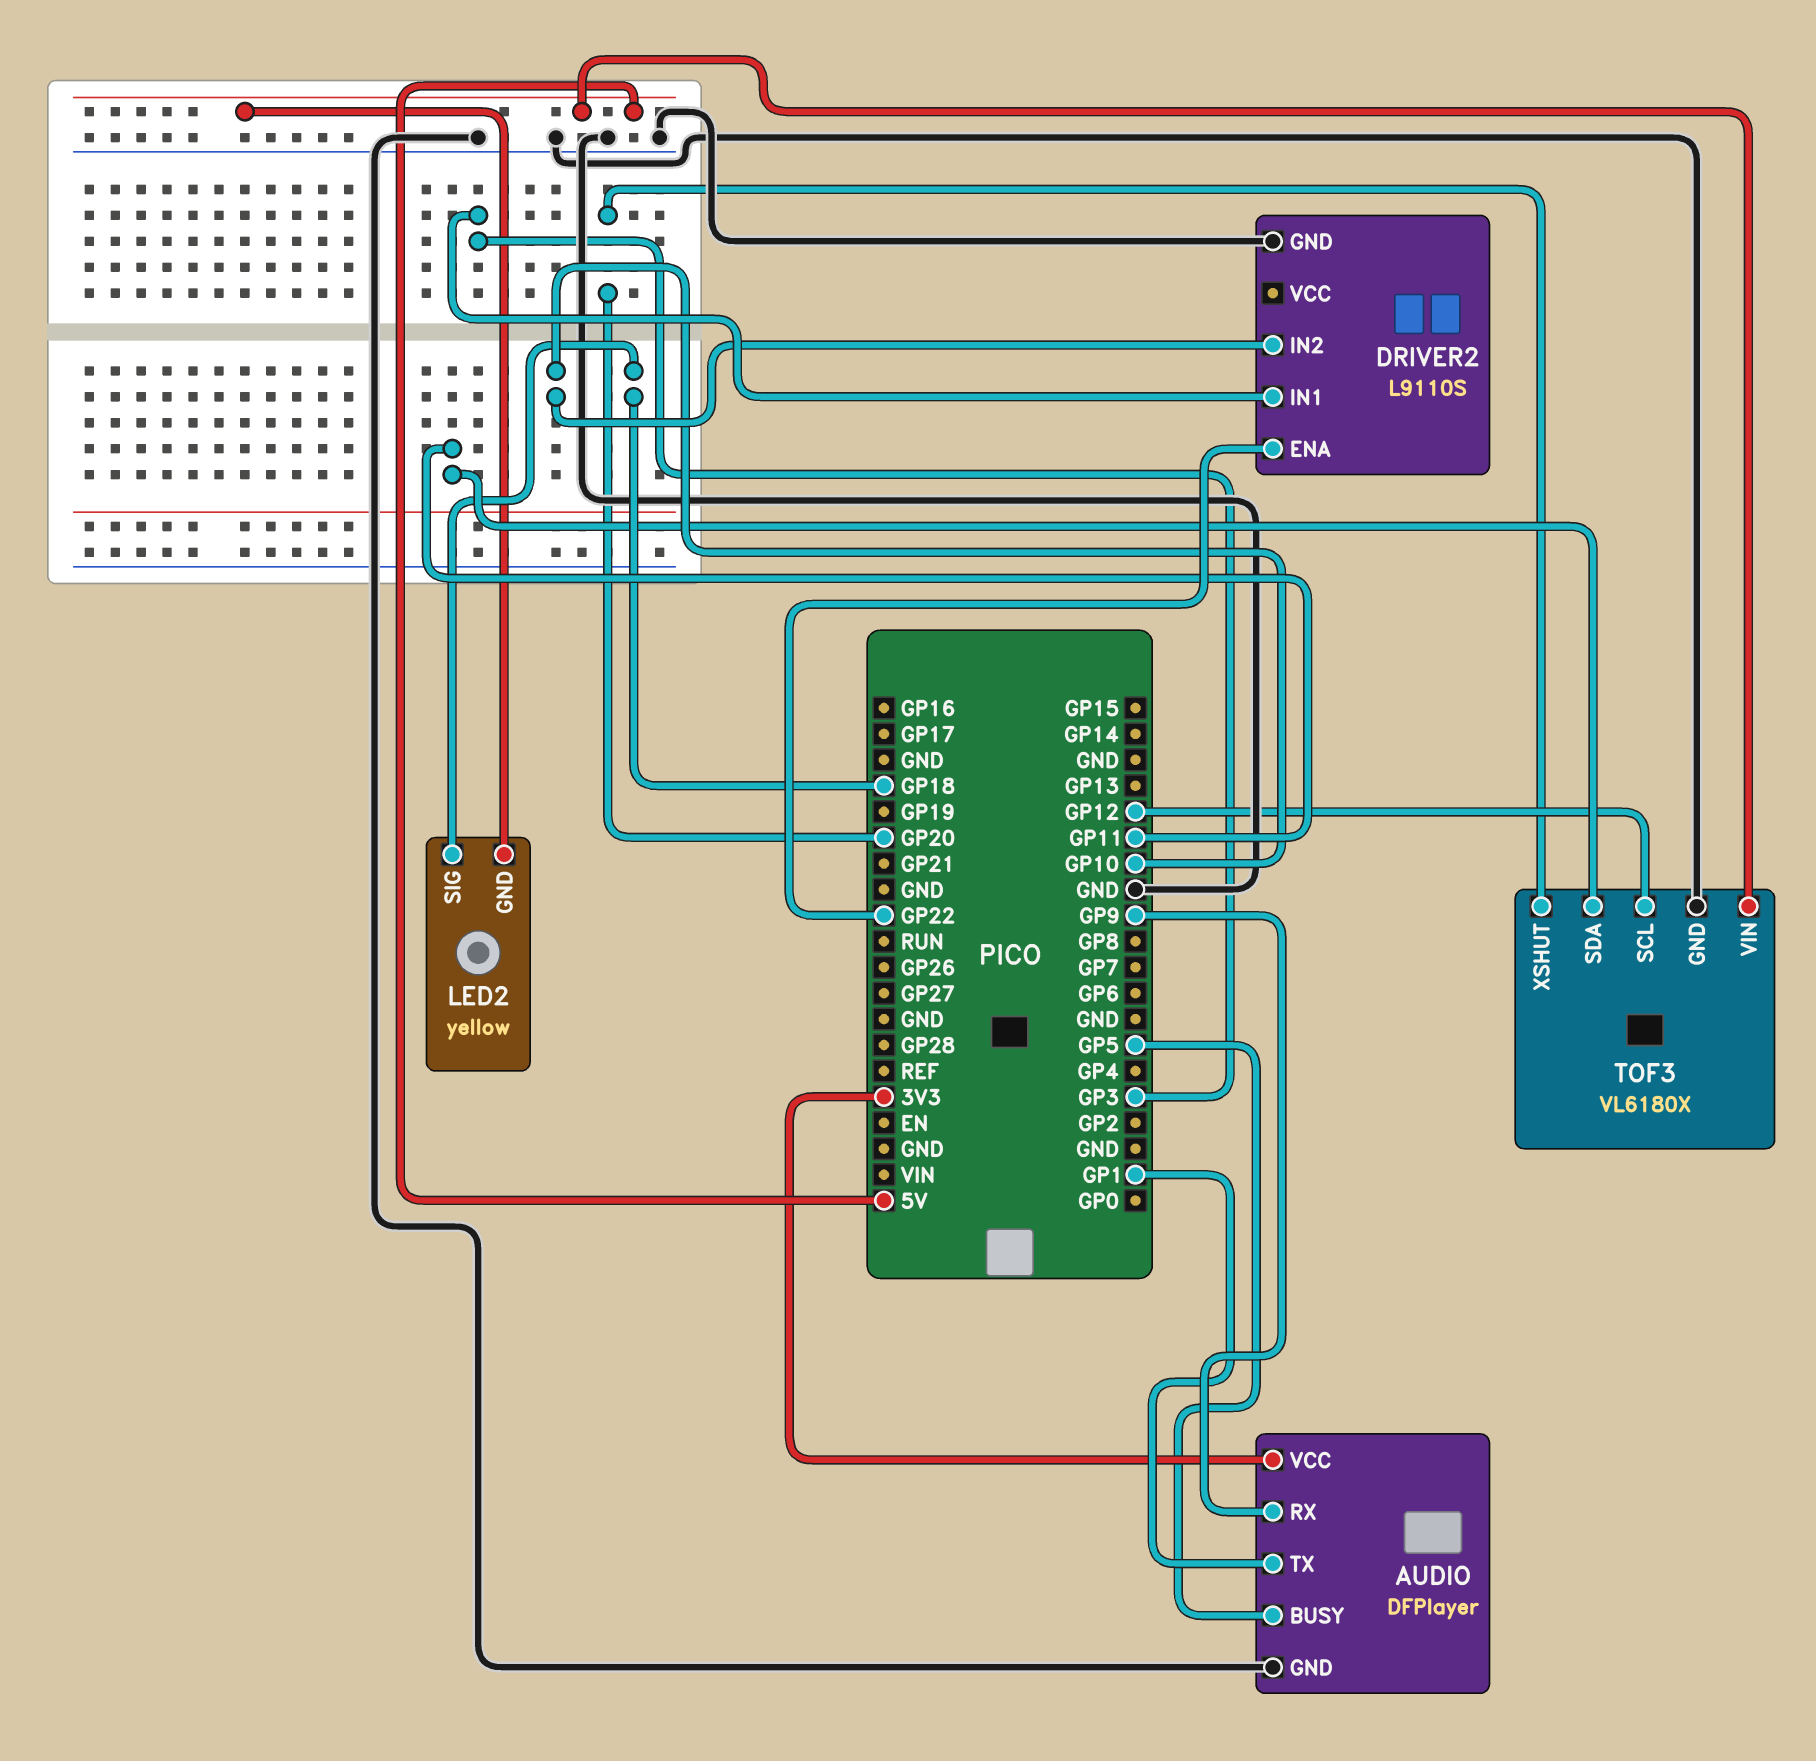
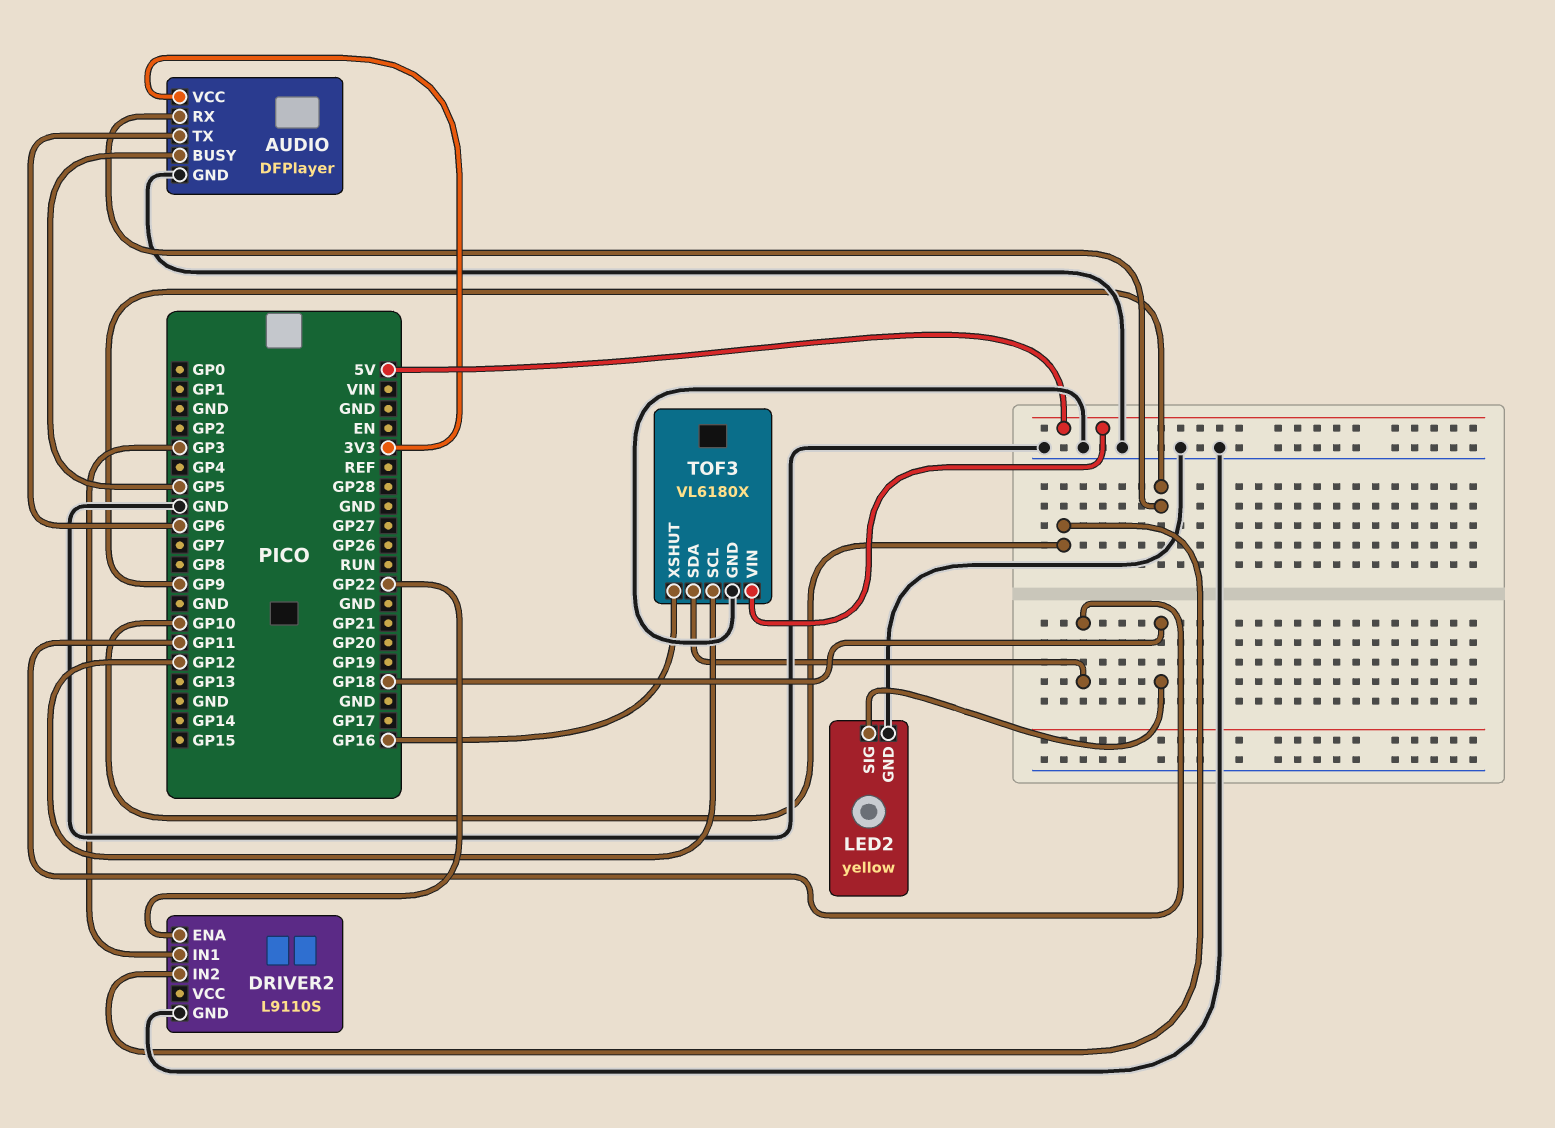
AUDIO pin TX: GP1 -> GP6
LED2 pin GND: 5V -> GND
TOF3 pin XSHUT: GP20 -> GP16

